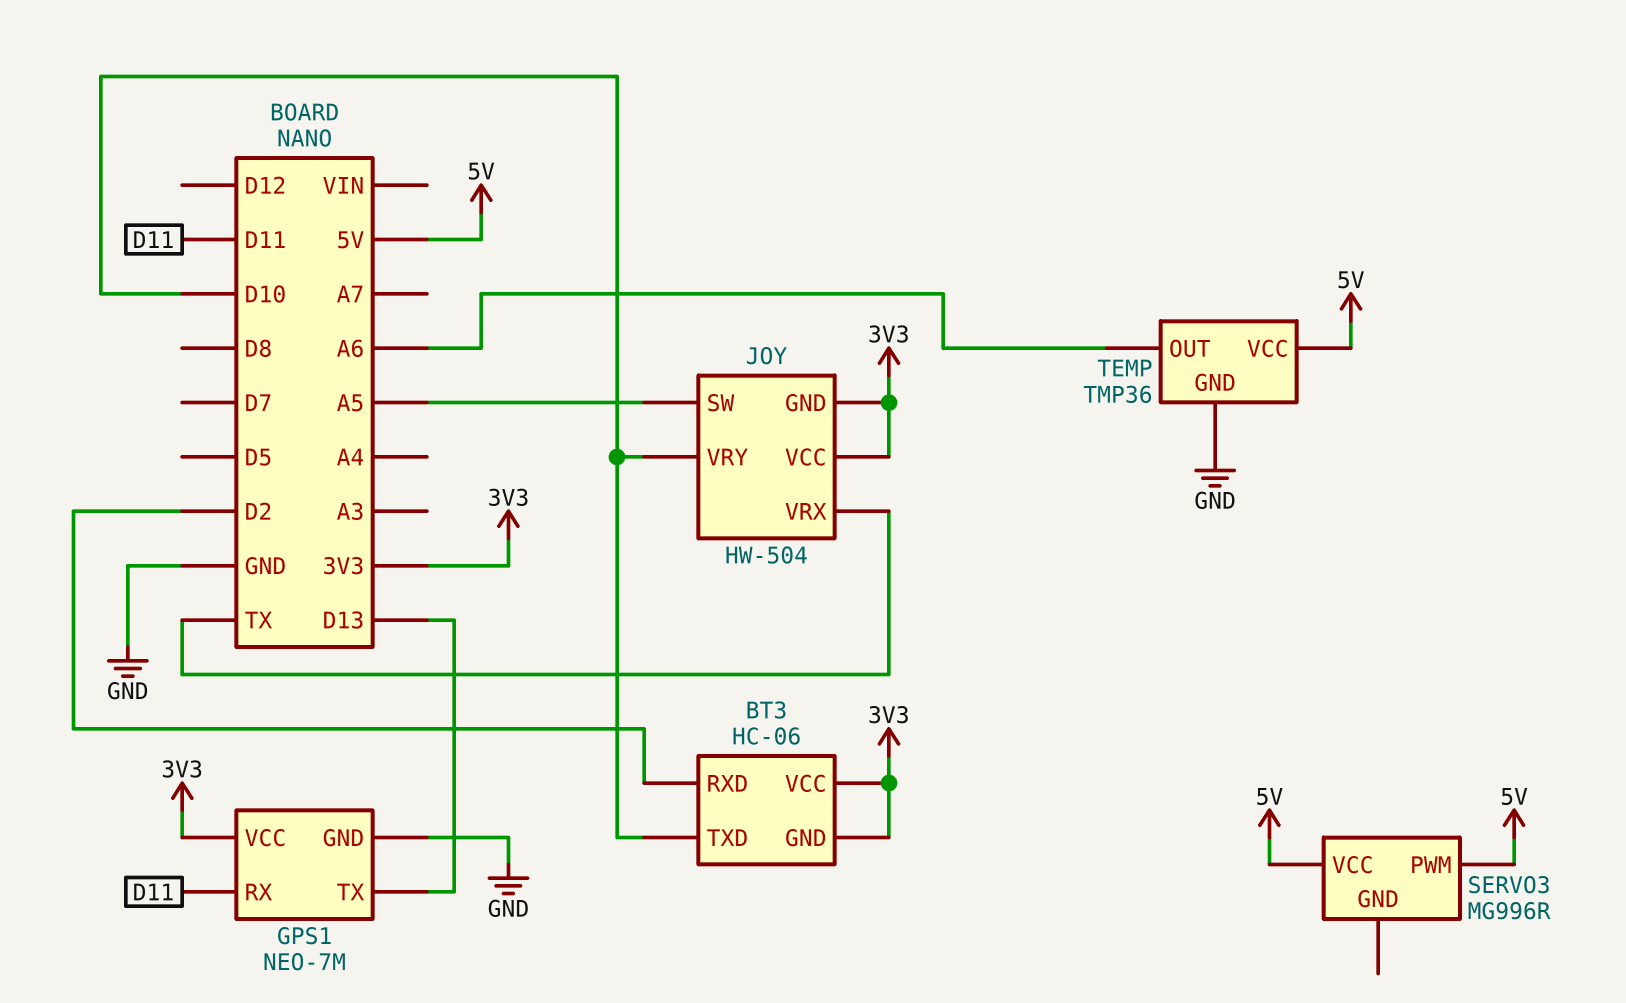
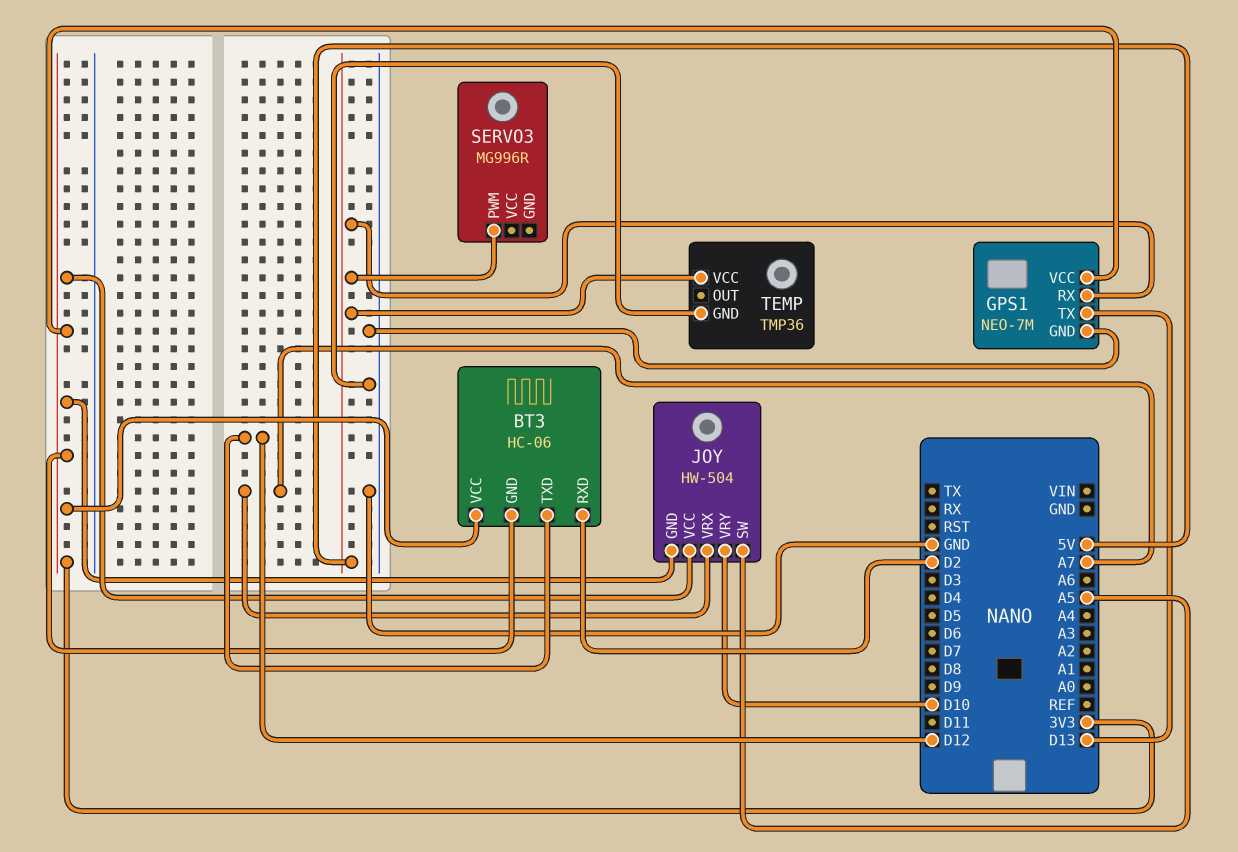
BT3 pin TXD: D10 -> D12
GPS1 pin RX: D11 -> 5V
JOY pin VRX: TX -> A7
SERVO3 pin VCC: 5V -> none
TEMP pin OUT: A6 -> none

